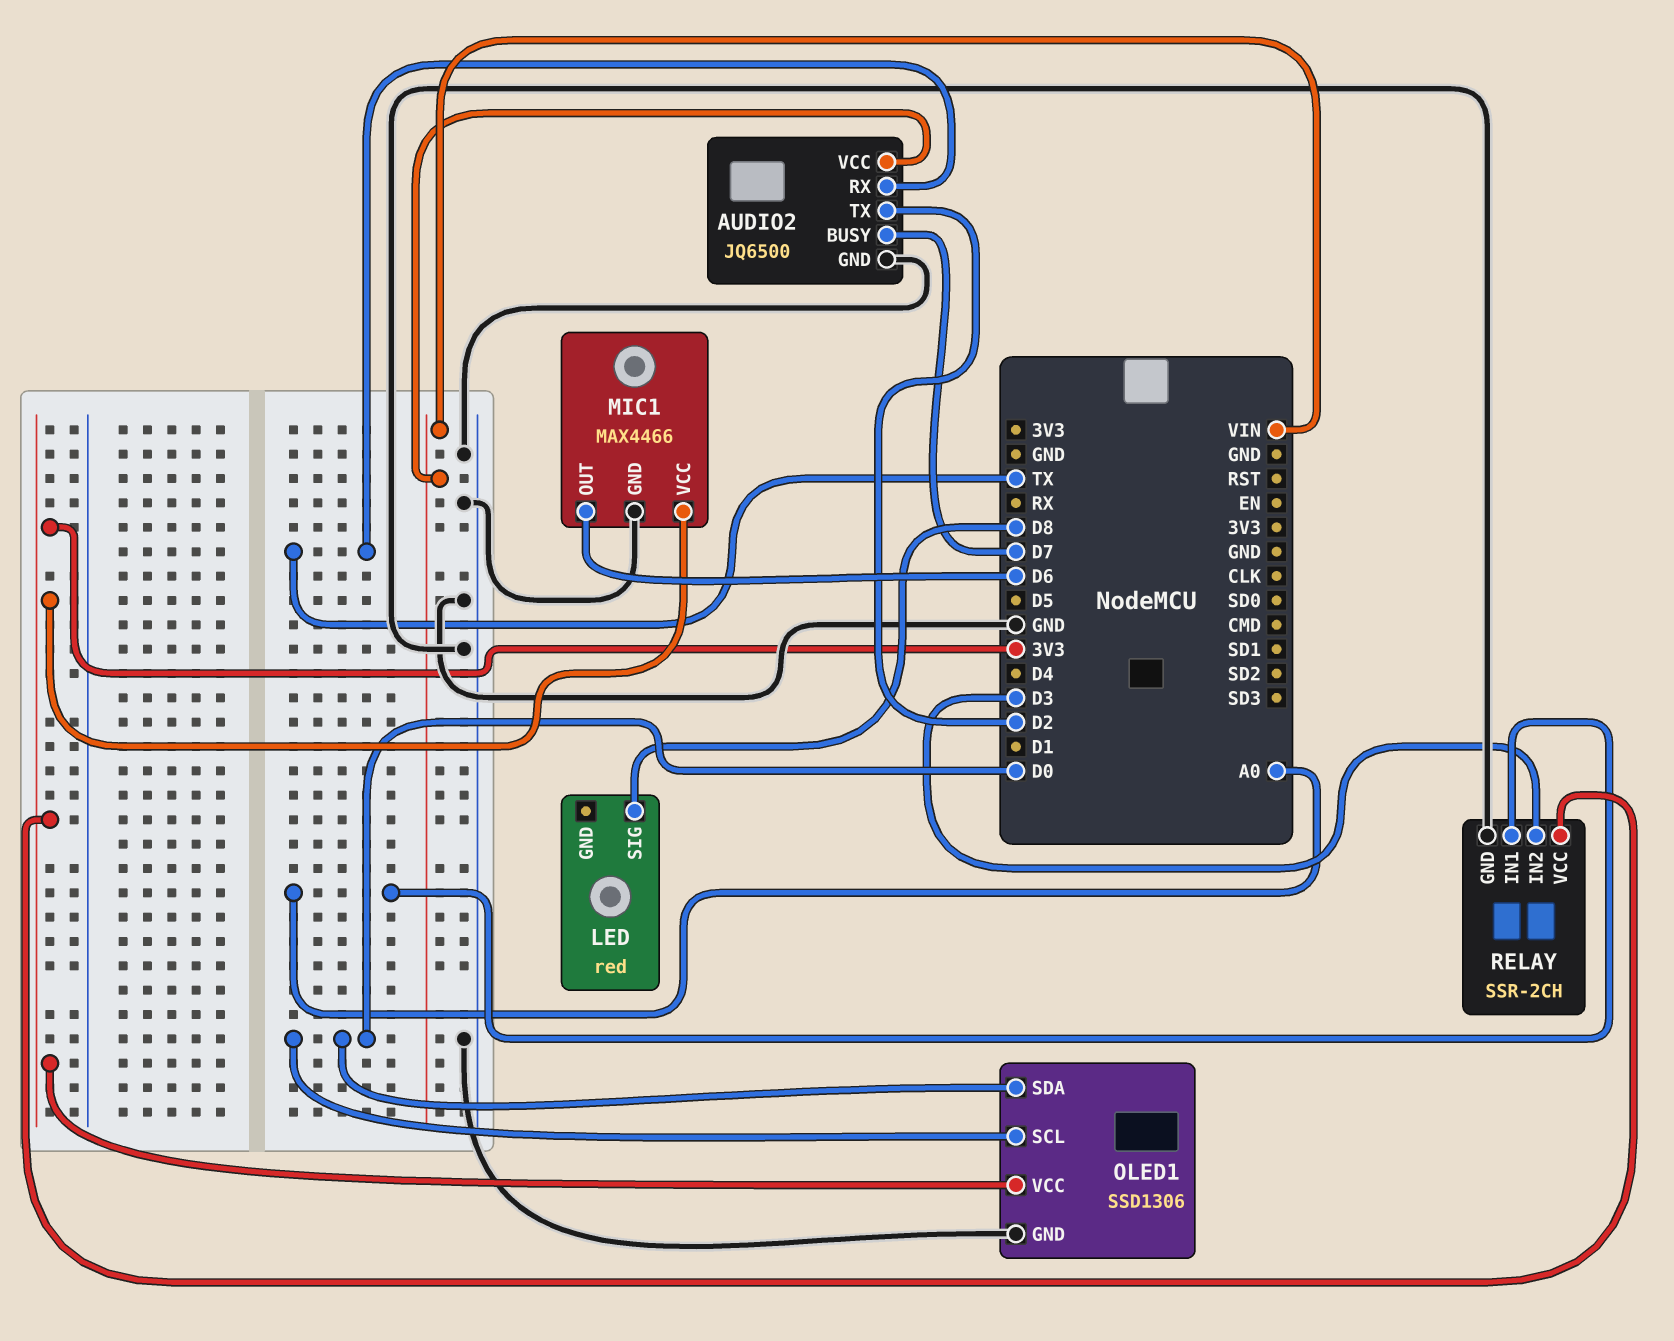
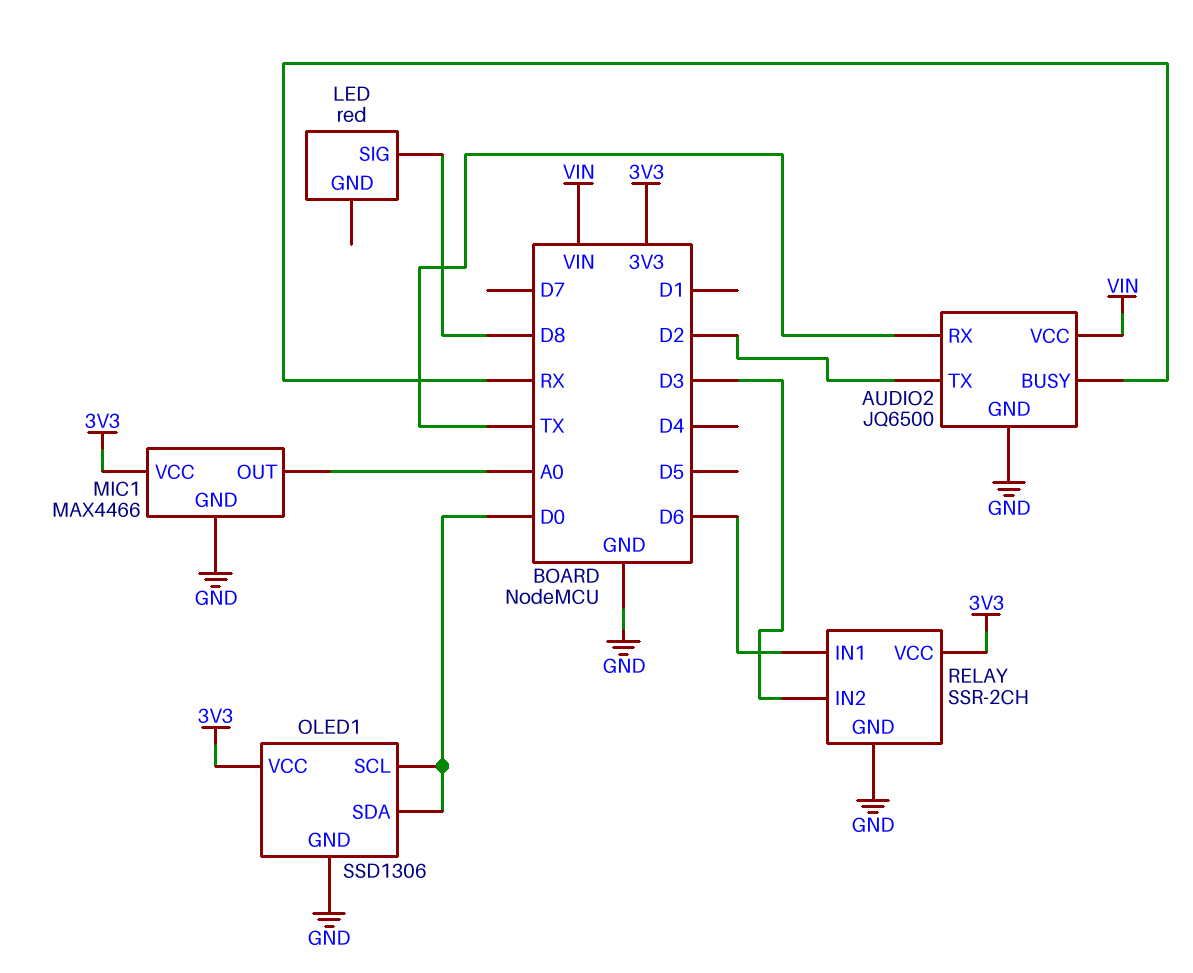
AUDIO2 pin BUSY: D7 -> RX
MIC1 pin OUT: D6 -> A0
RELAY pin IN1: A0 -> D6

